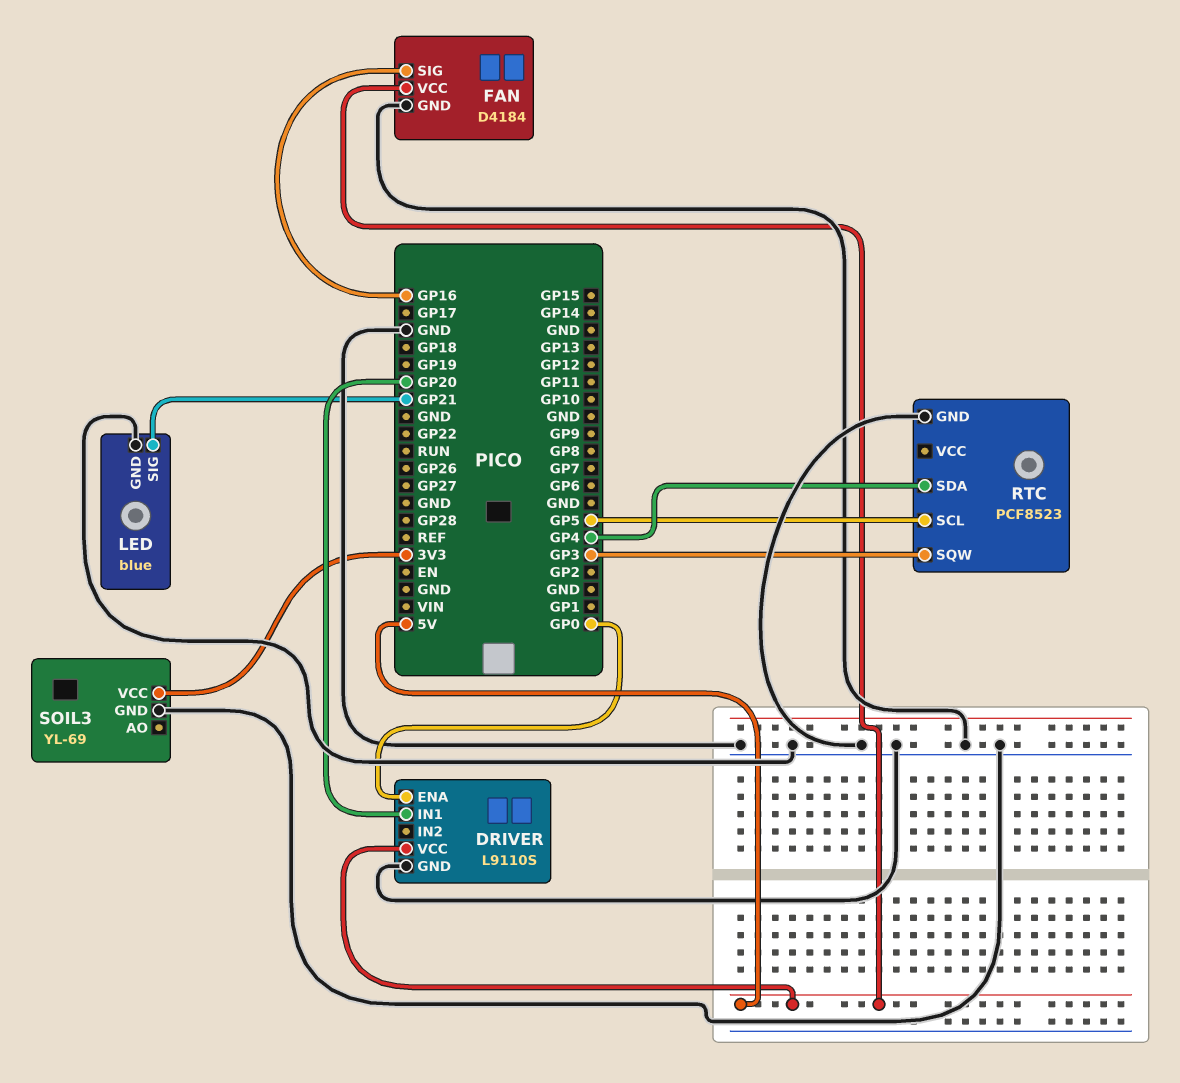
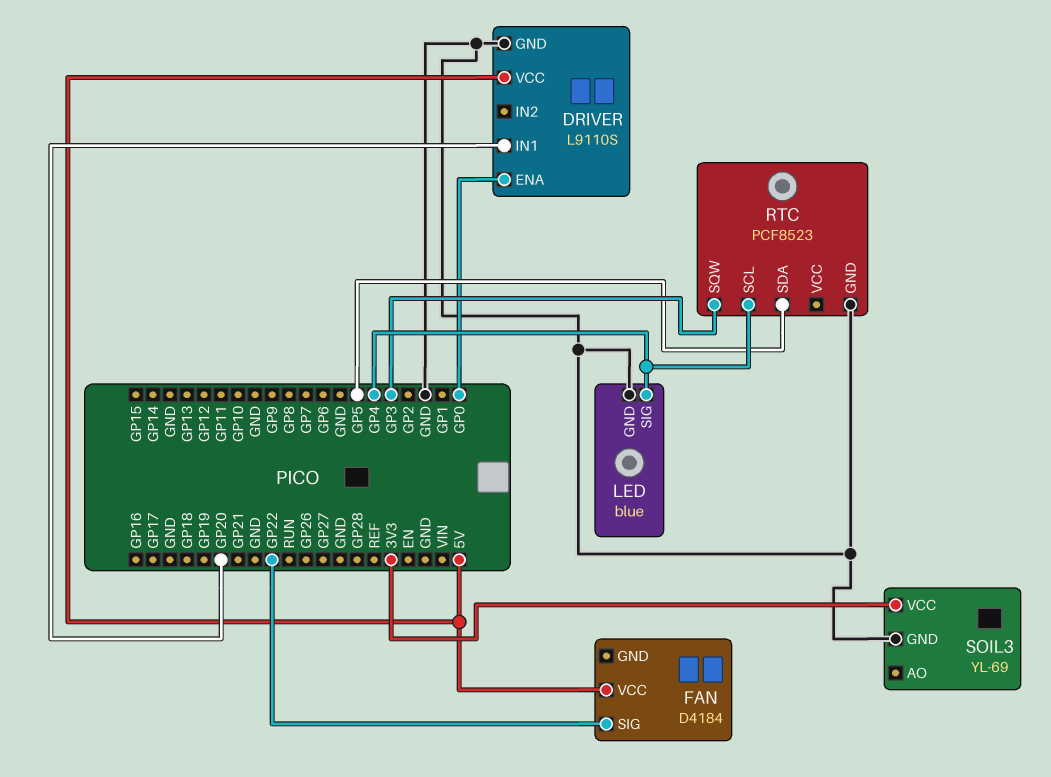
FAN pin GND: GND -> none
FAN pin SIG: GP16 -> GP22
LED pin SIG: GP21 -> GP4
RTC pin SCL: GP5 -> GP4
RTC pin SDA: GP4 -> GP5

